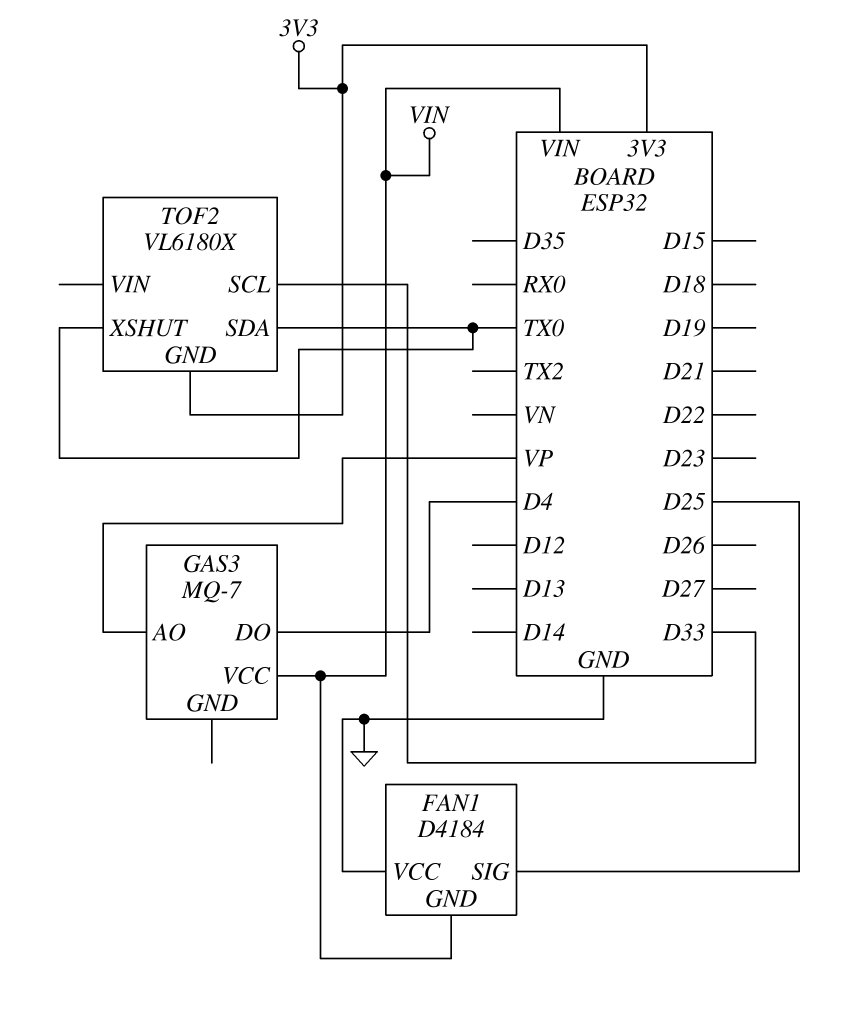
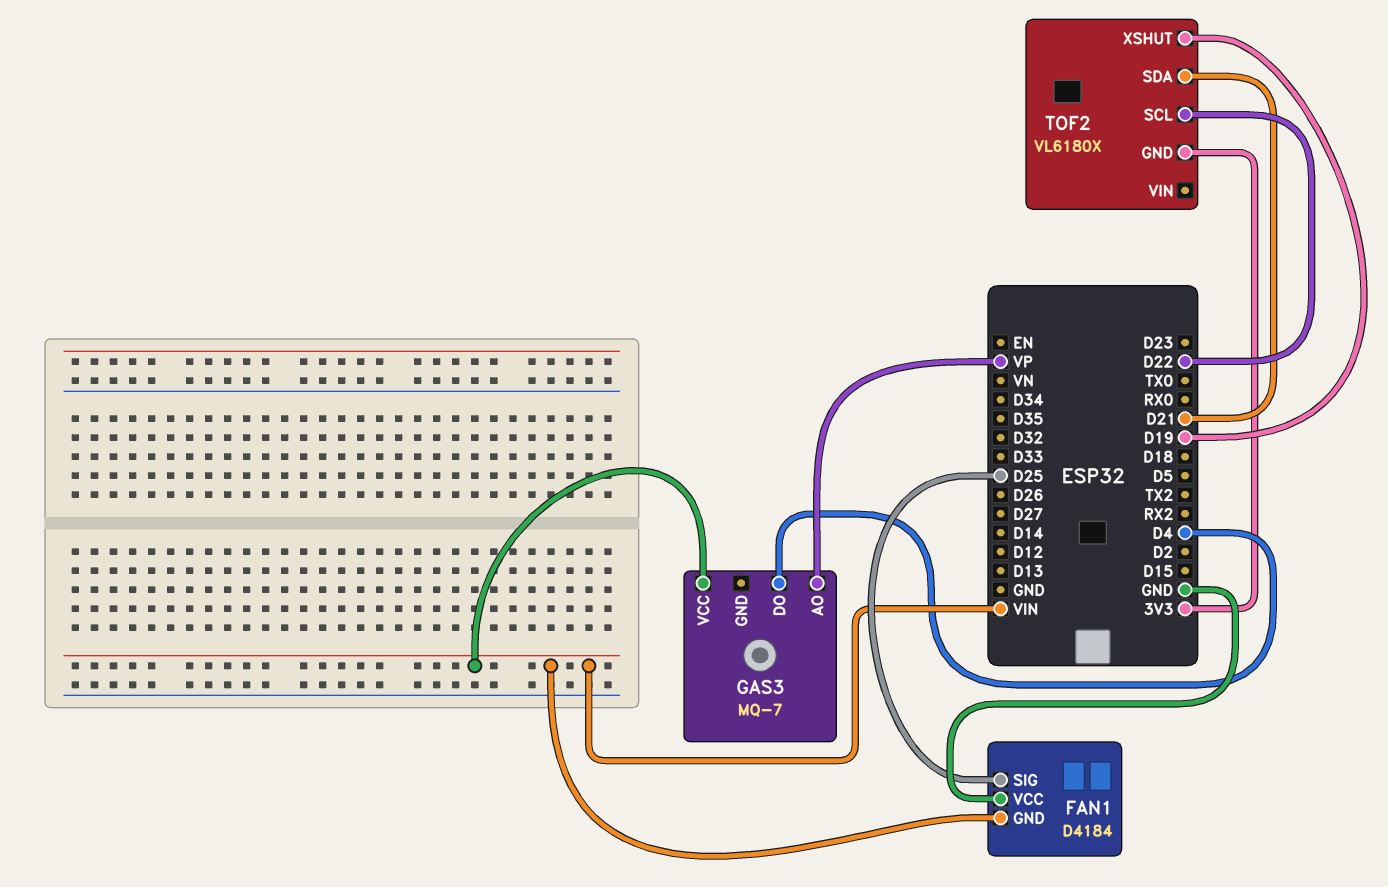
TOF2 pin SCL: D33 -> D22
TOF2 pin SDA: TX0 -> D21
TOF2 pin XSHUT: TX0 -> D19

